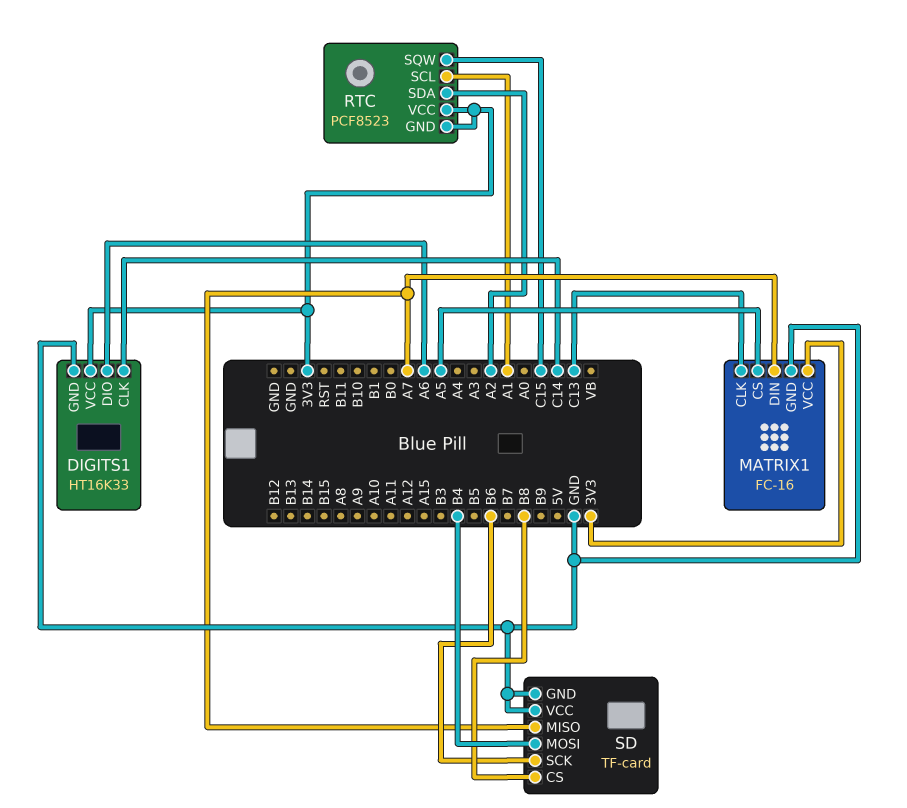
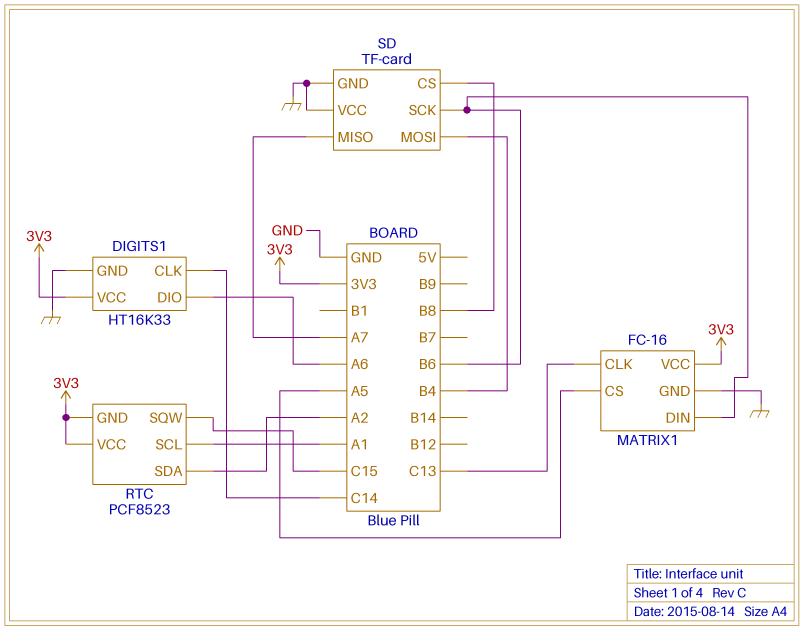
MATRIX1 pin DIN: A7 -> B6

